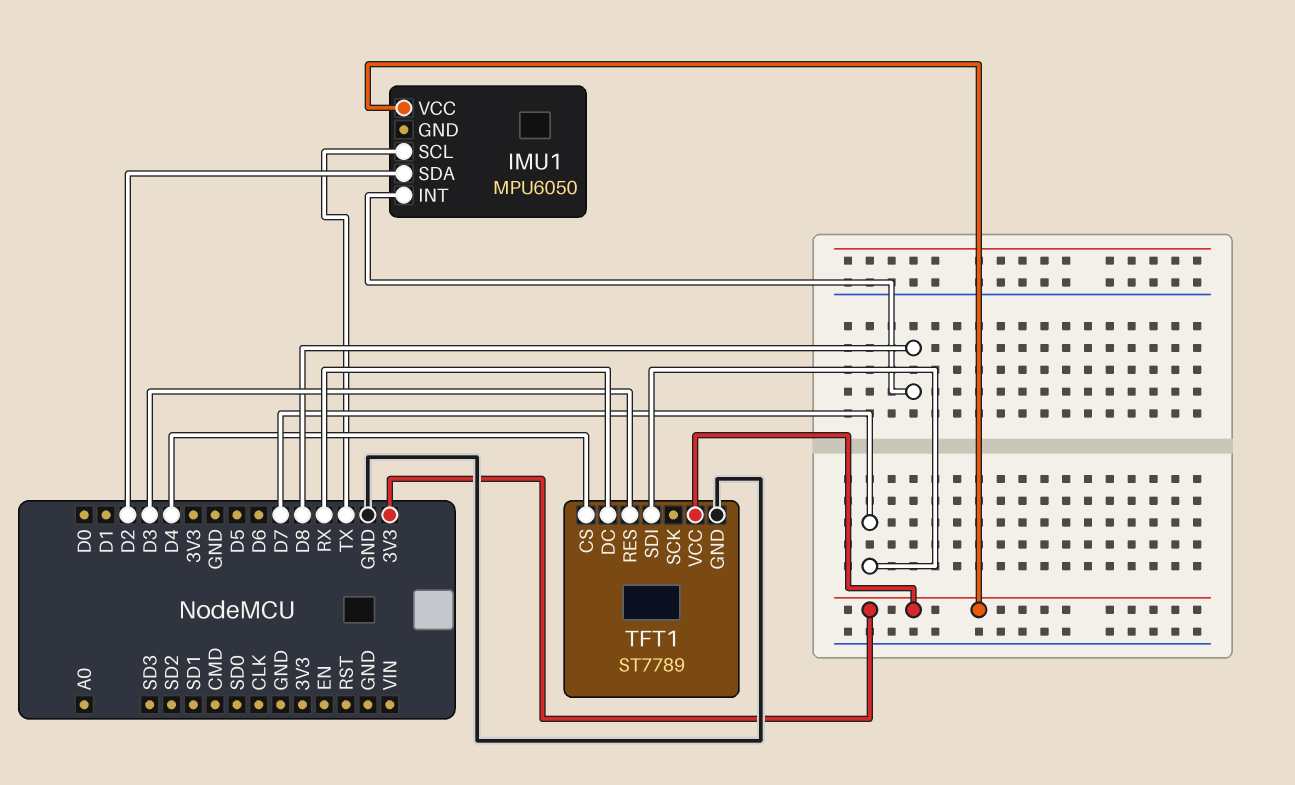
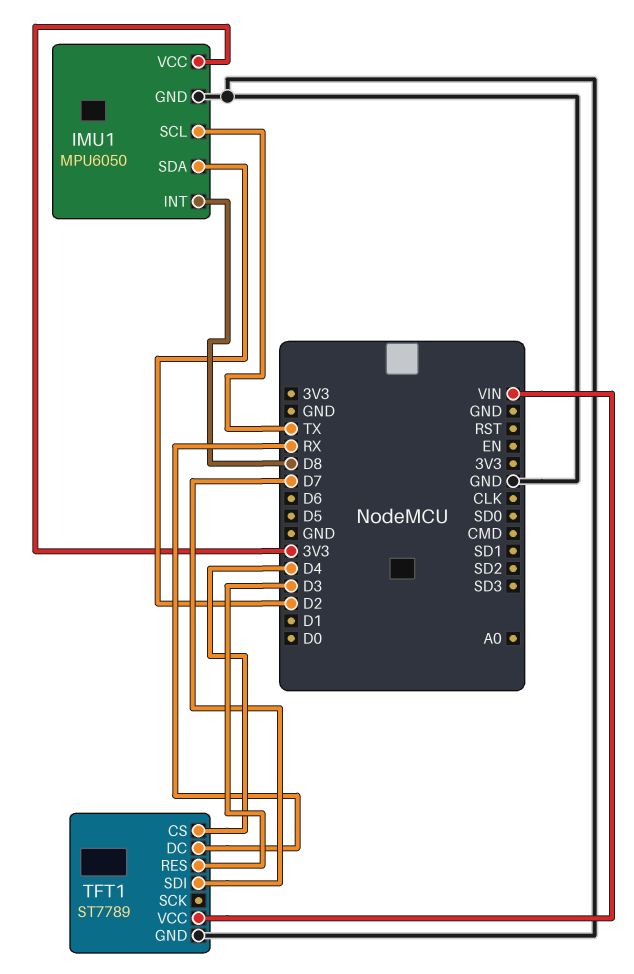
IMU1 pin GND: none -> GND
TFT1 pin VCC: 3V3 -> VIN

